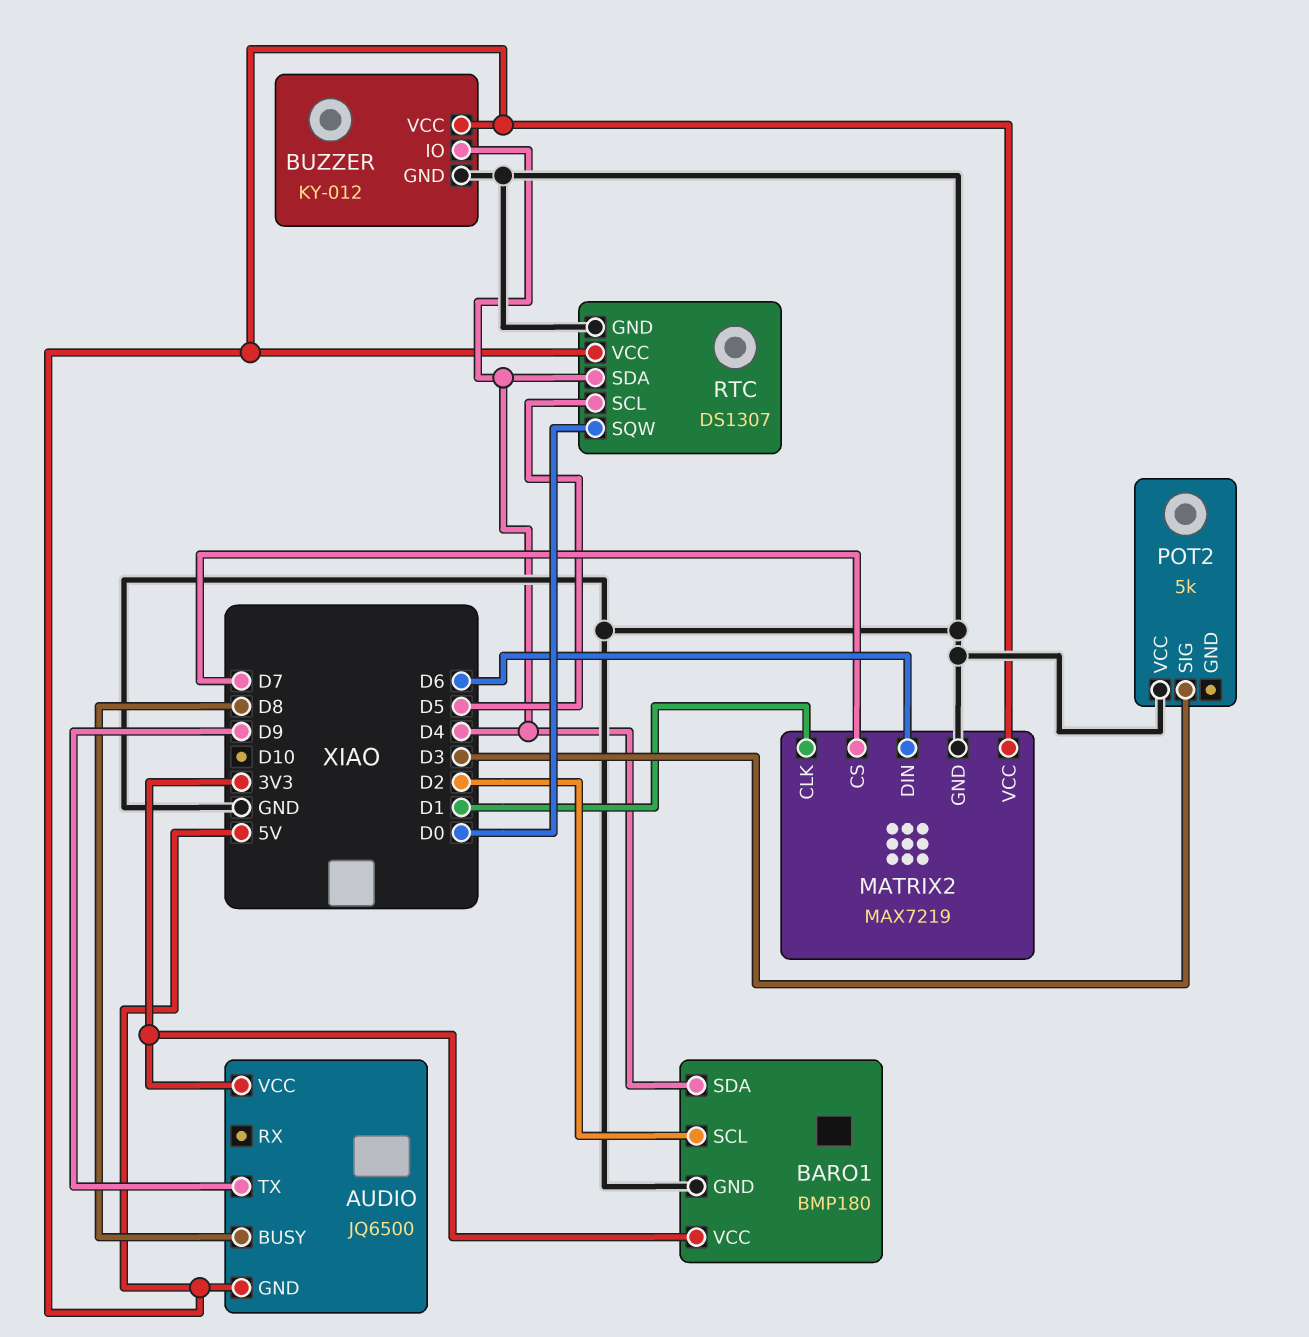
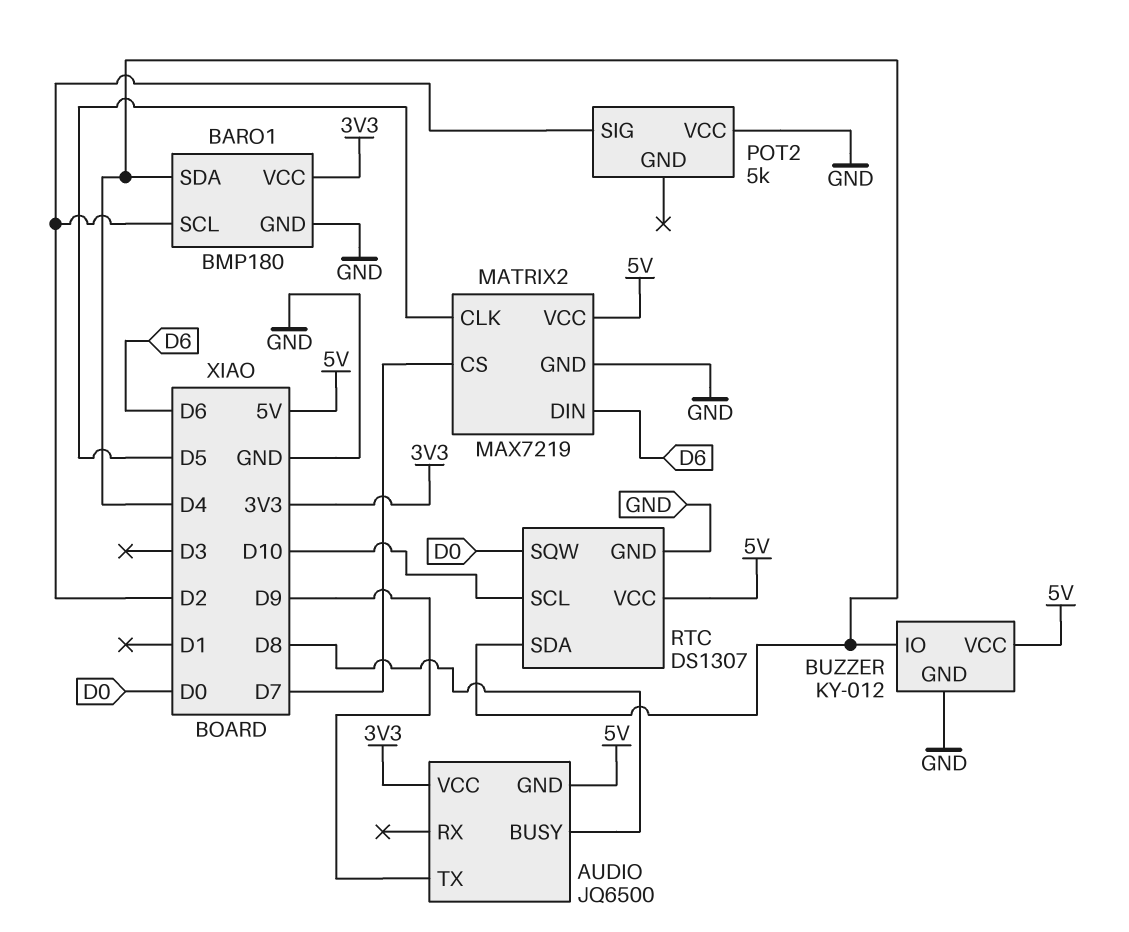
MATRIX2 pin CLK: D1 -> D5
POT2 pin SIG: D3 -> D2
RTC pin SCL: D5 -> D10

